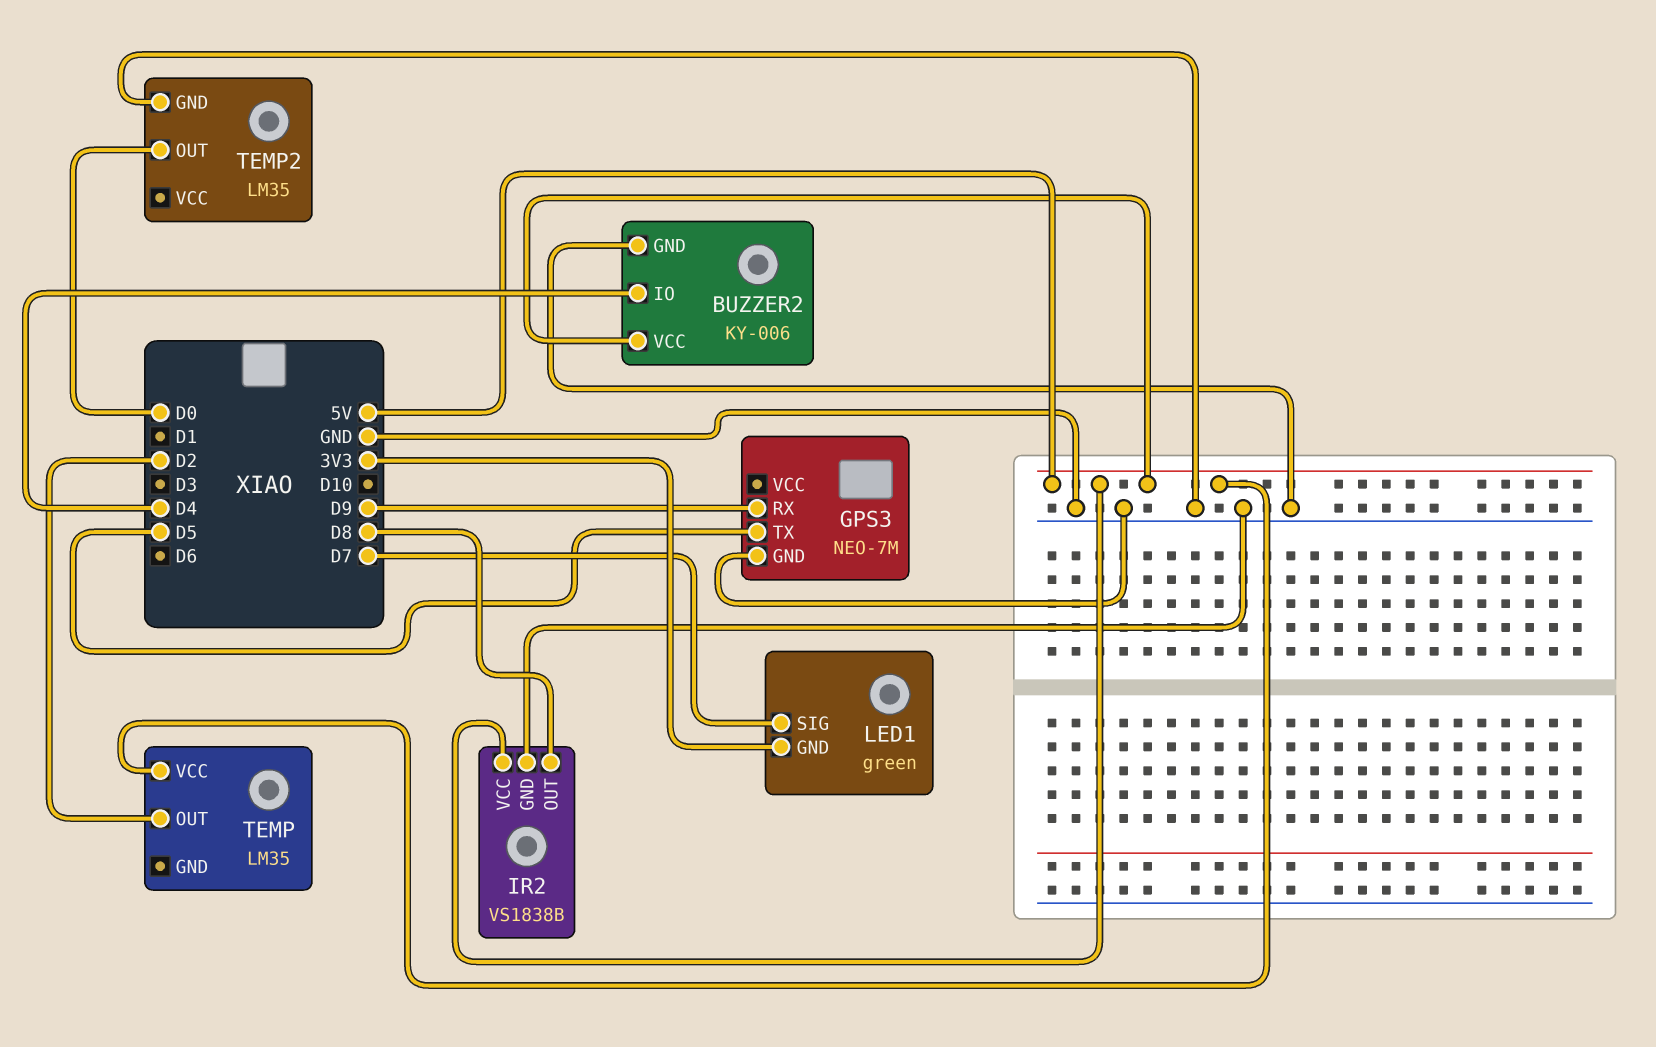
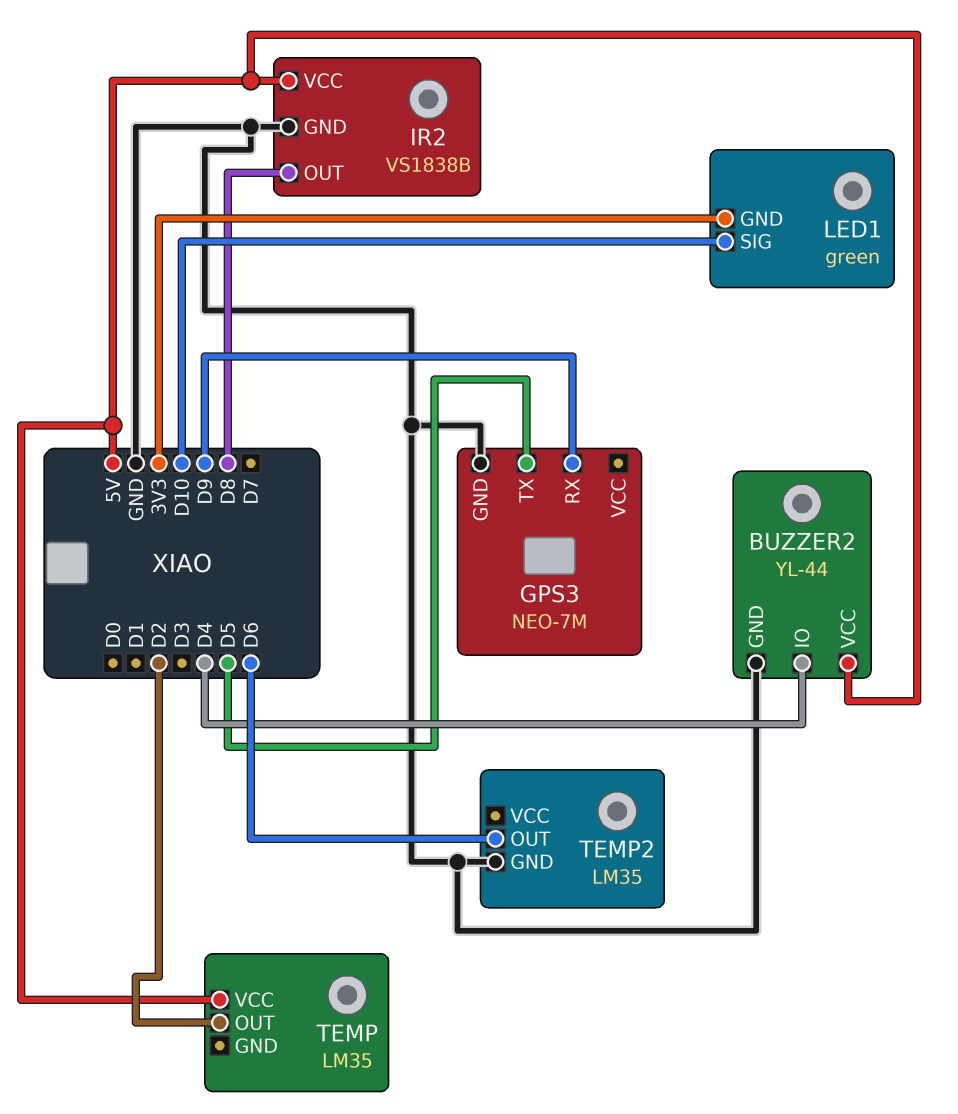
BUZZER2: KY-006 -> YL-44
LED1 pin SIG: D7 -> D10
TEMP2 pin OUT: D0 -> D6

